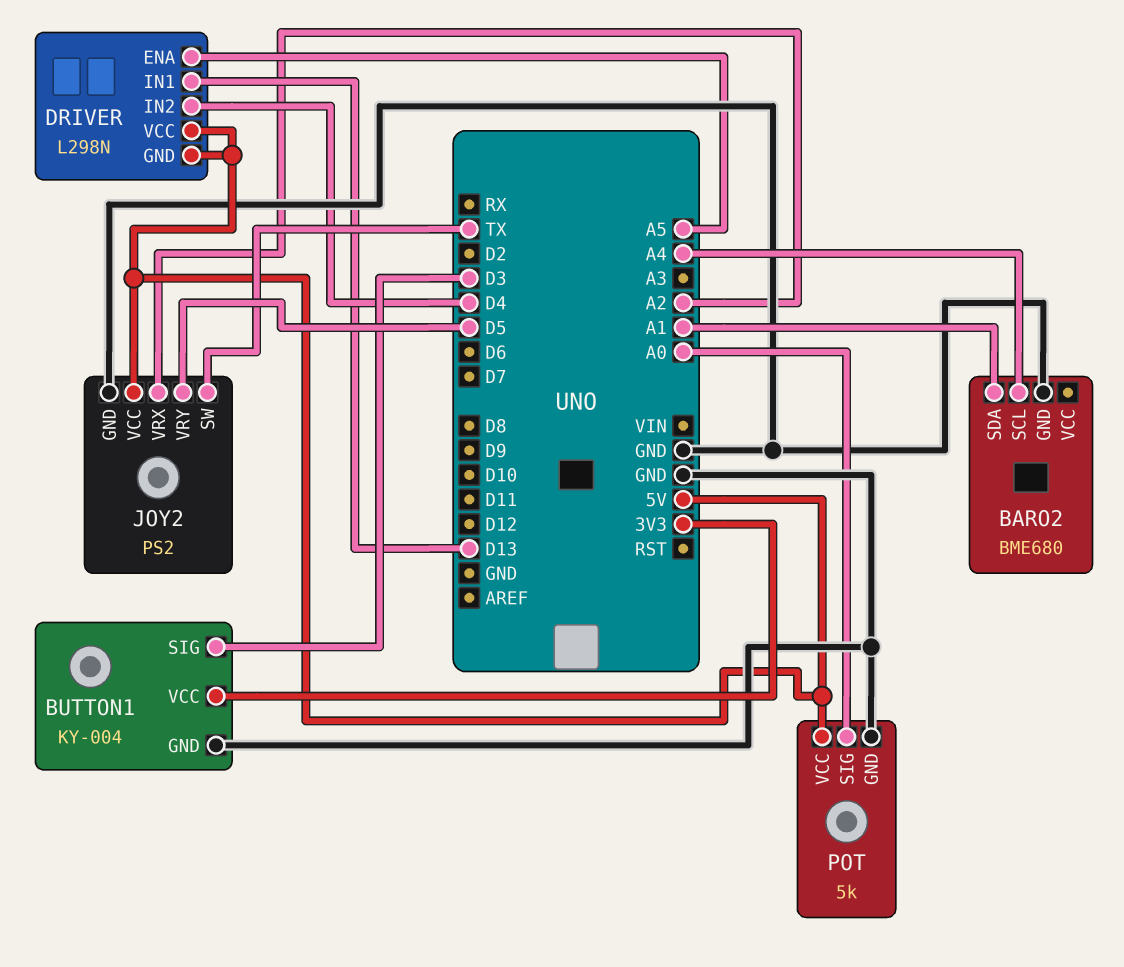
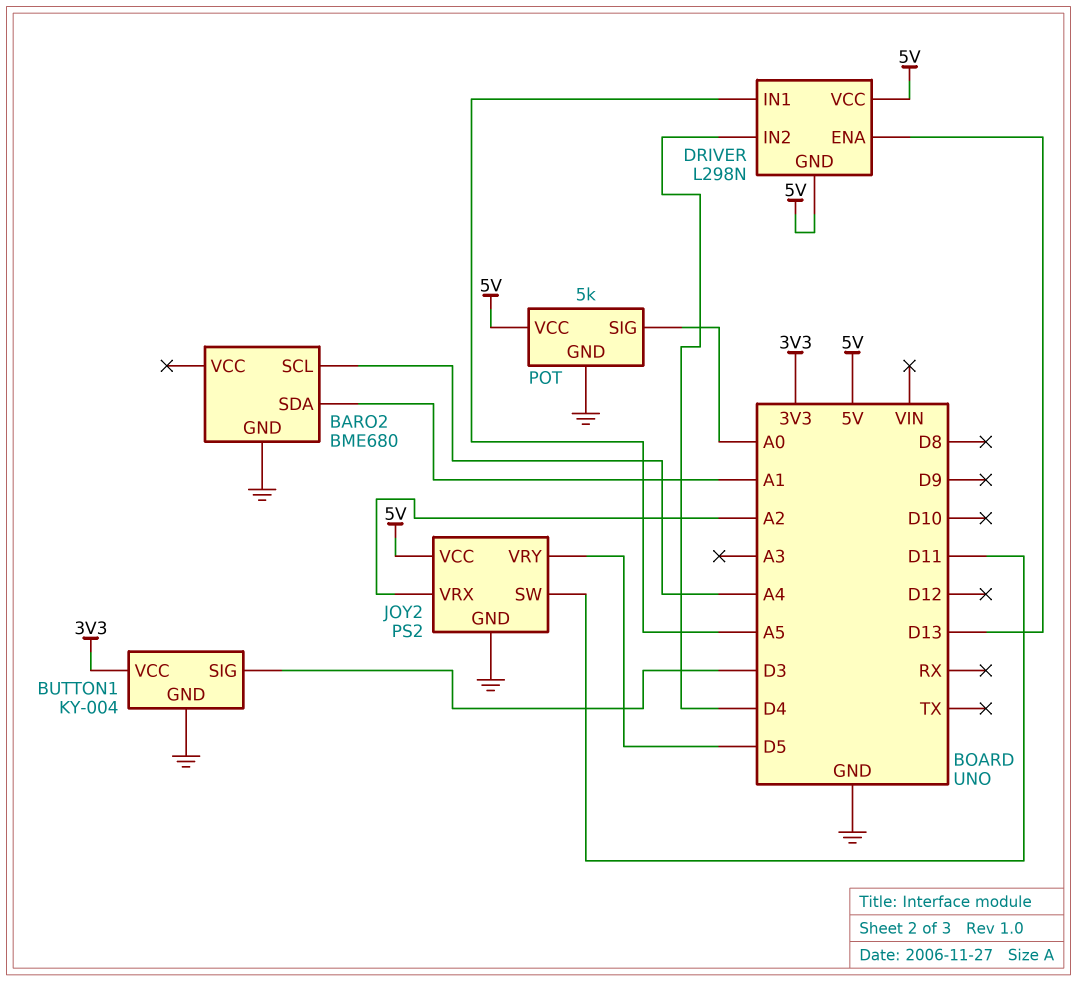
DRIVER pin ENA: A5 -> D13
DRIVER pin IN1: D13 -> A5
JOY2 pin SW: TX -> D11

